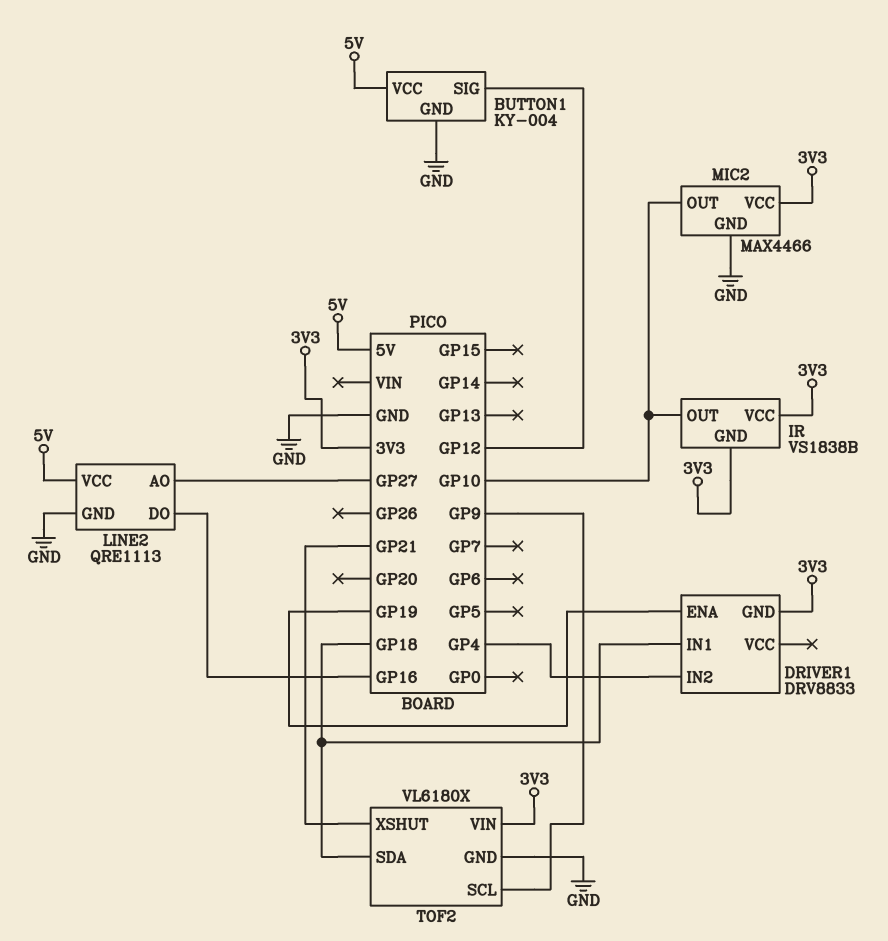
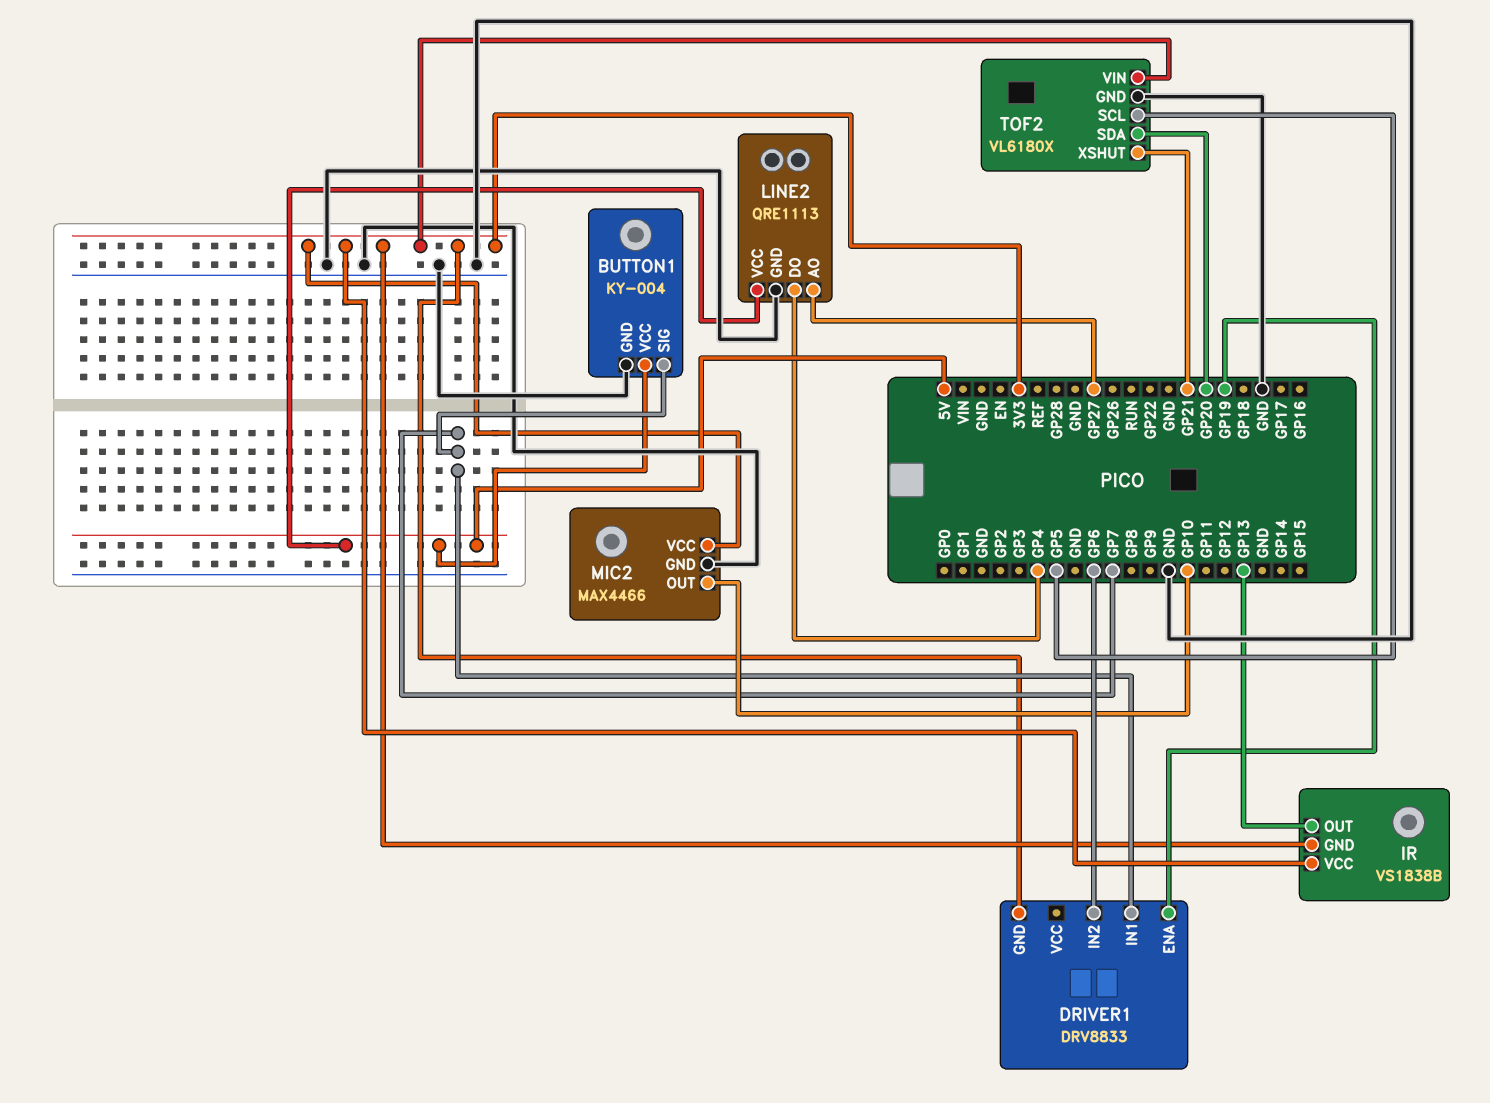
BUTTON1 pin SIG: GP12 -> GP7
DRIVER1 pin IN1: GP18 -> GP7
DRIVER1 pin IN2: GP4 -> GP6
IR pin OUT: GP10 -> GP13
LINE2 pin DO: GP16 -> GP4
TOF2 pin SCL: GP9 -> GP5
TOF2 pin SDA: GP18 -> GP20

